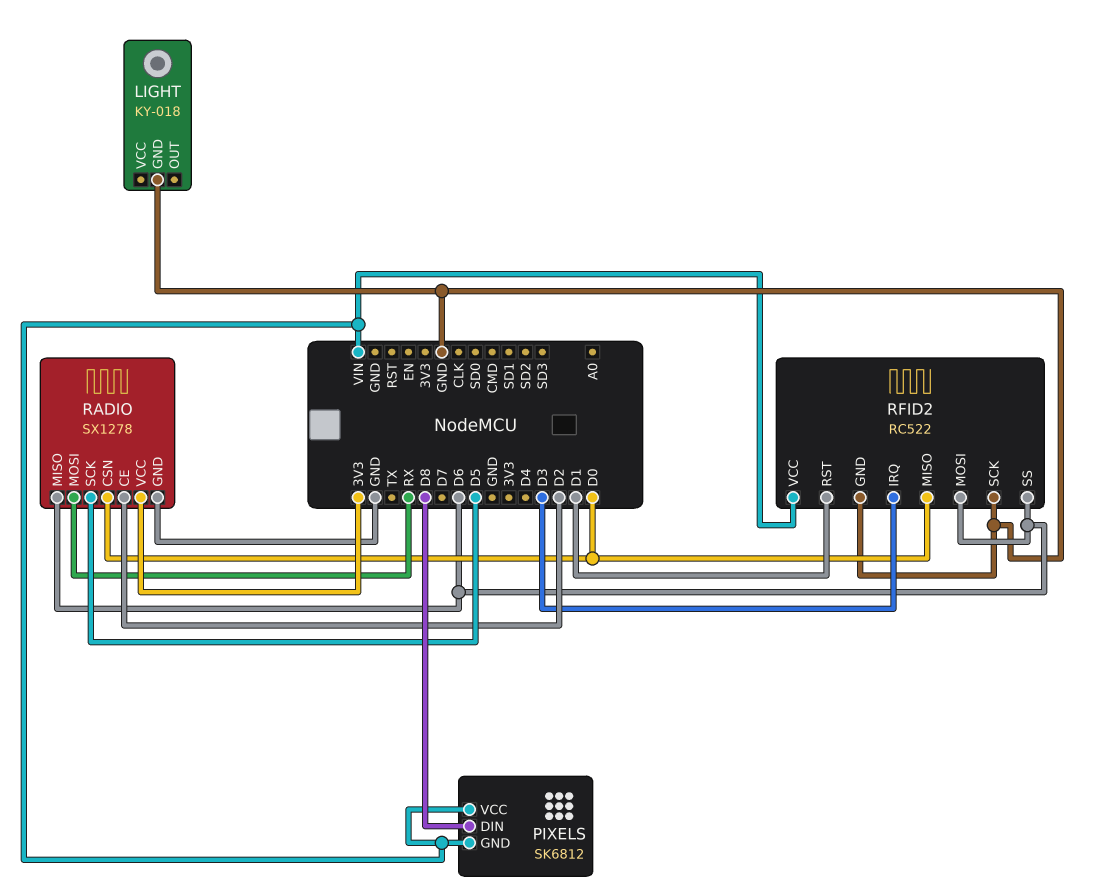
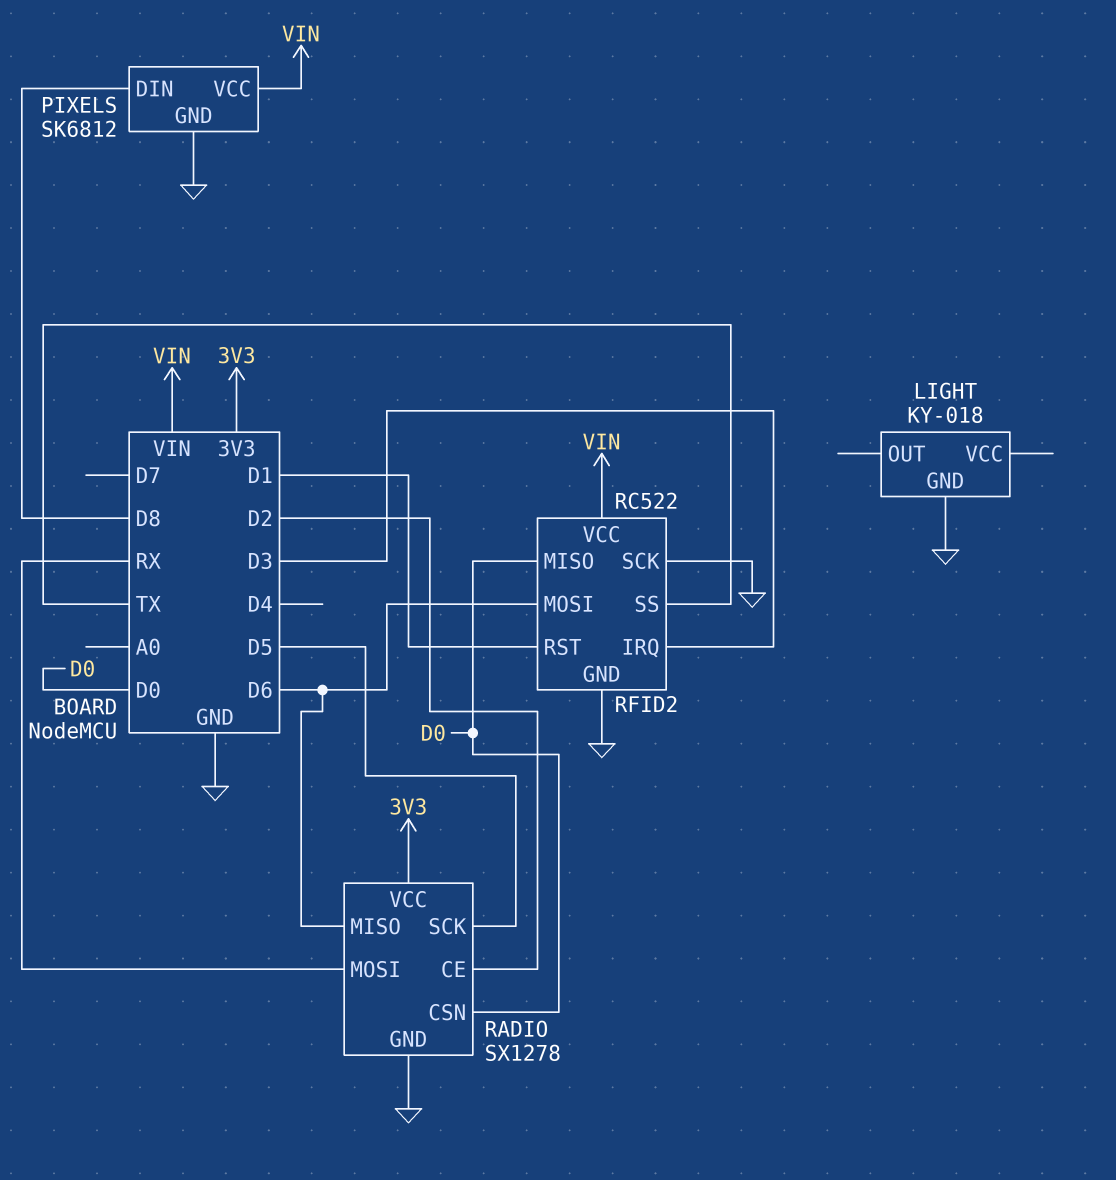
PIXELS pin GND: VIN -> GND
RFID2 pin SS: D6 -> TX

